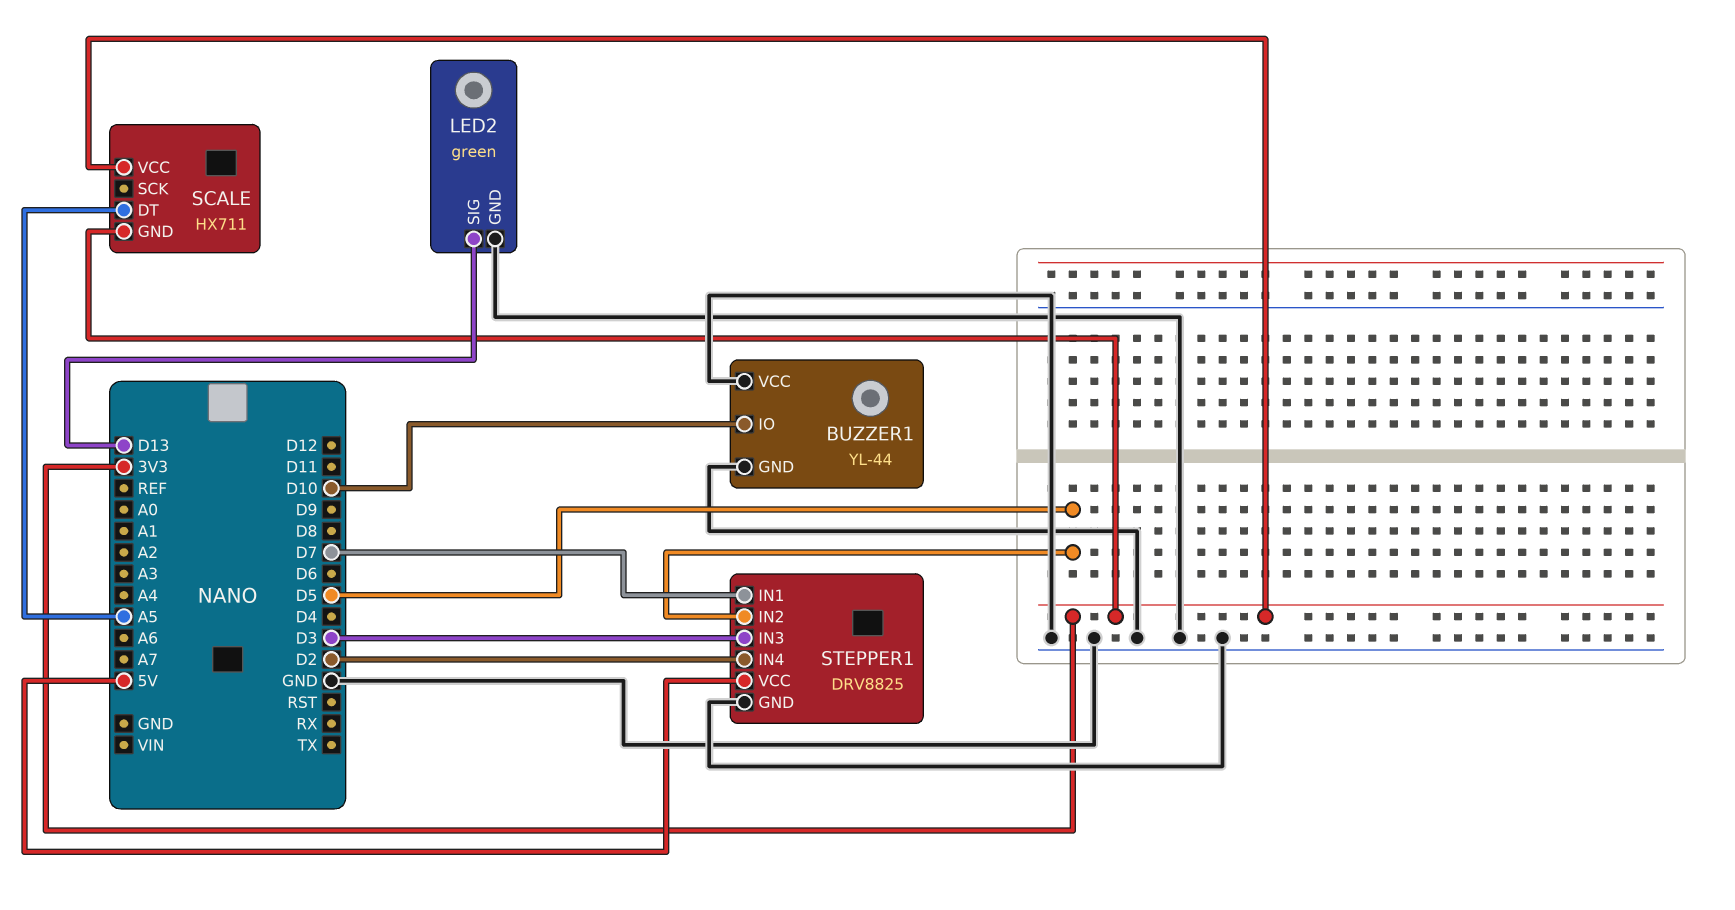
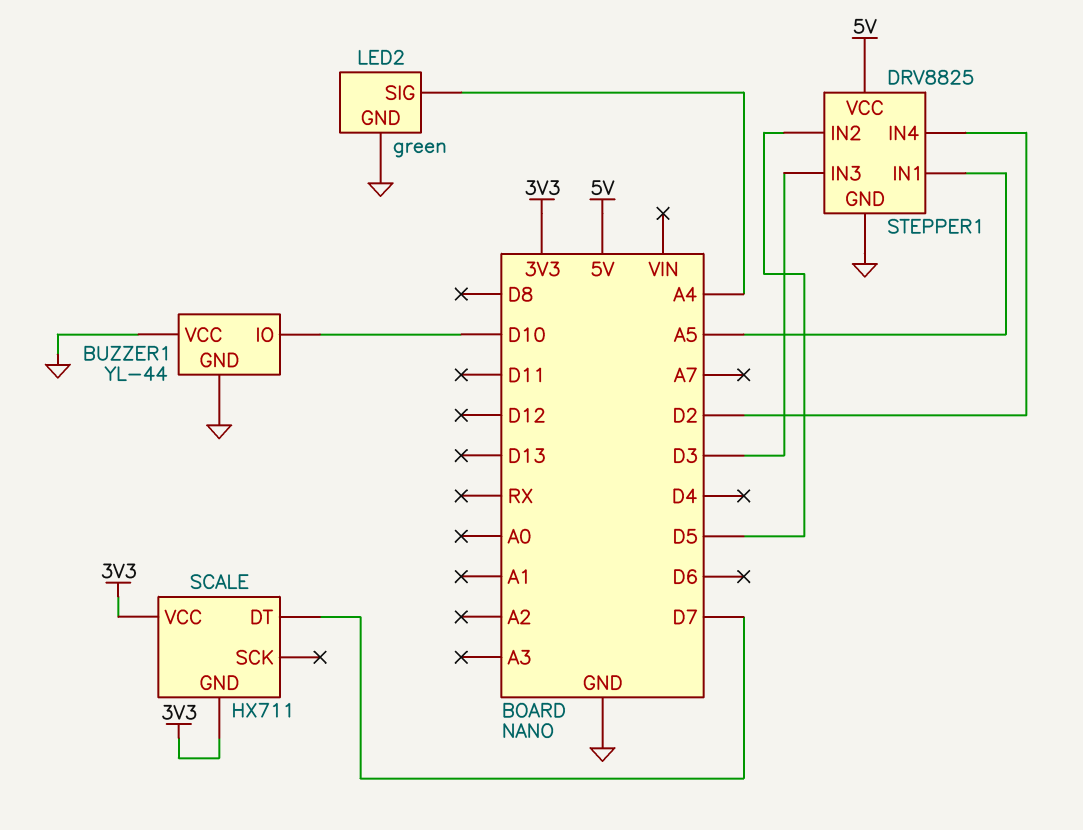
LED2 pin SIG: D13 -> A4
SCALE pin DT: A5 -> D7
STEPPER1 pin IN1: D7 -> A5

